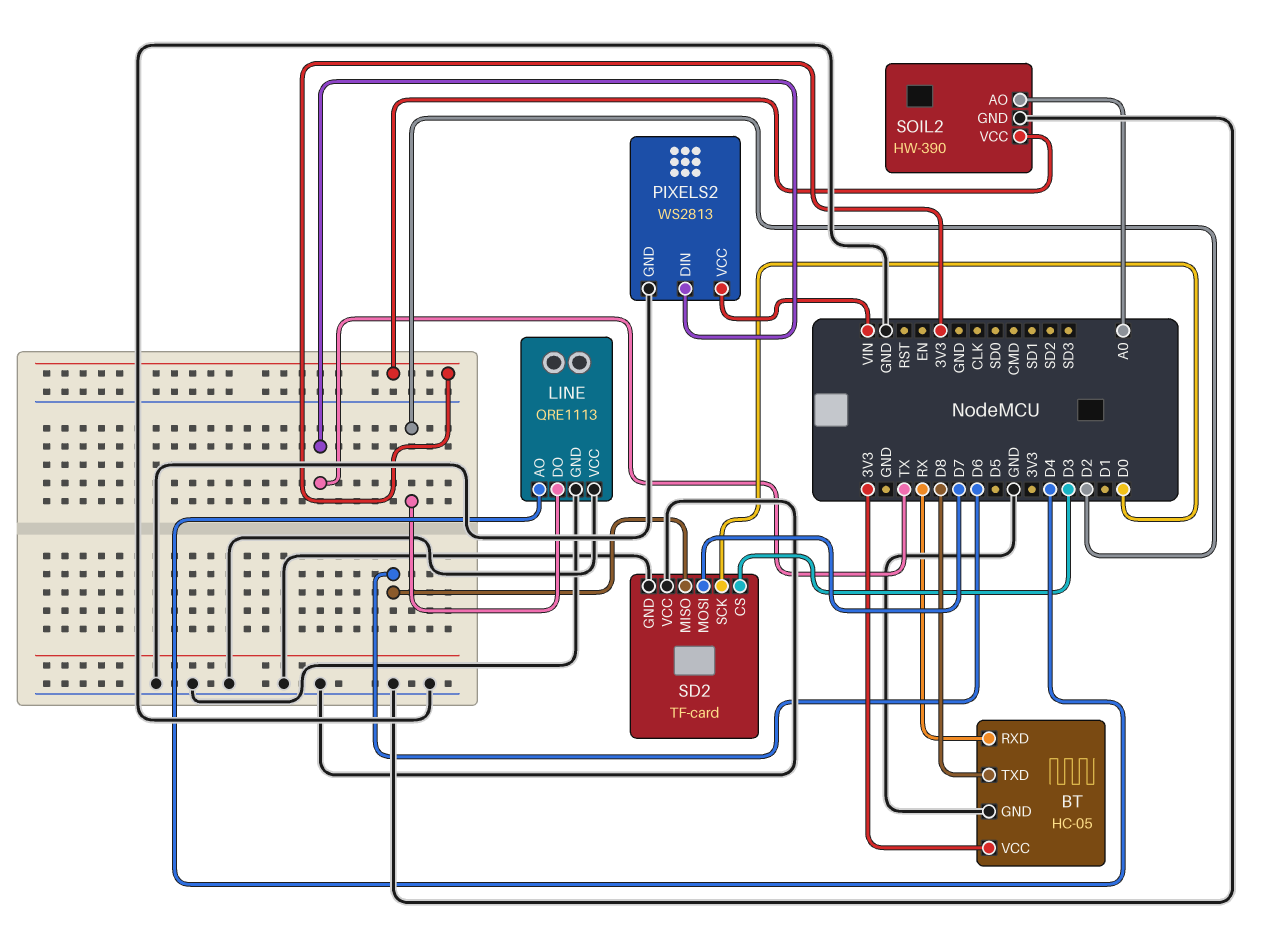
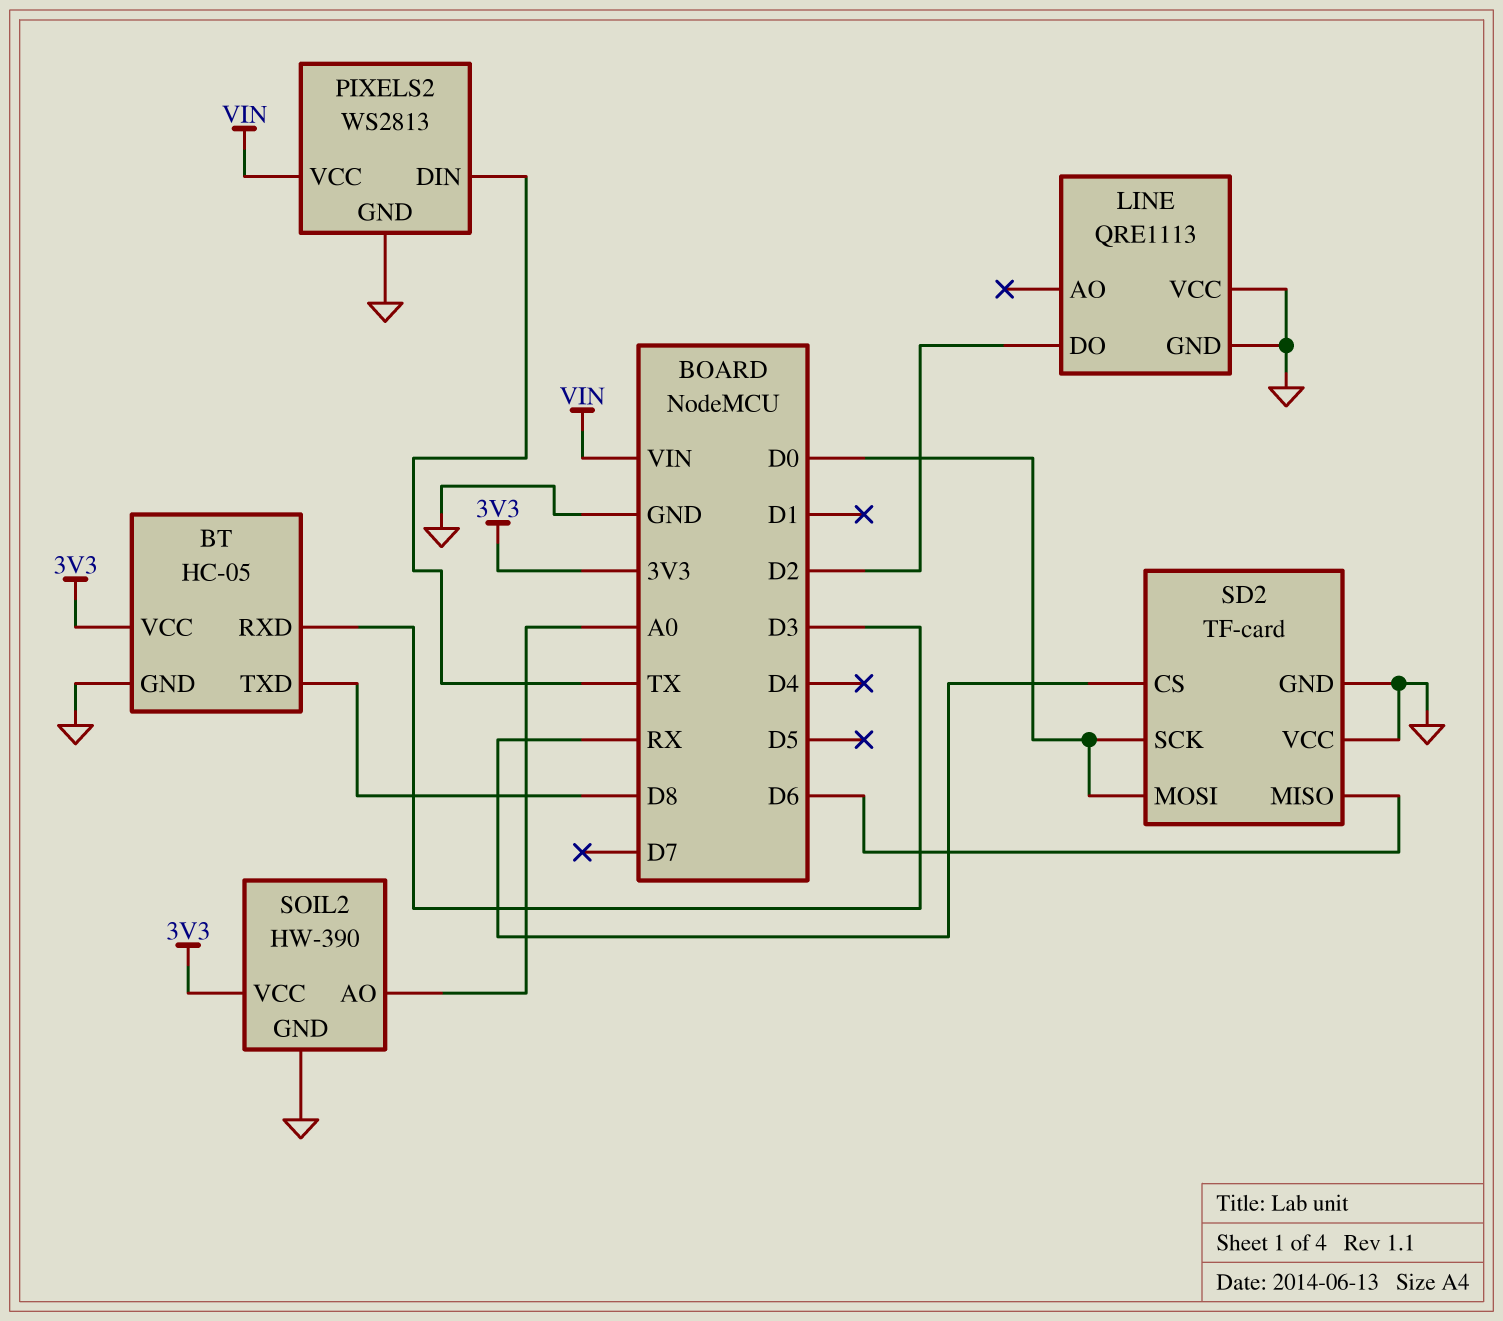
BT pin RXD: RX -> D3
LINE pin AO: D4 -> none
SD2 pin CS: D3 -> RX
SD2 pin MOSI: D7 -> D0

